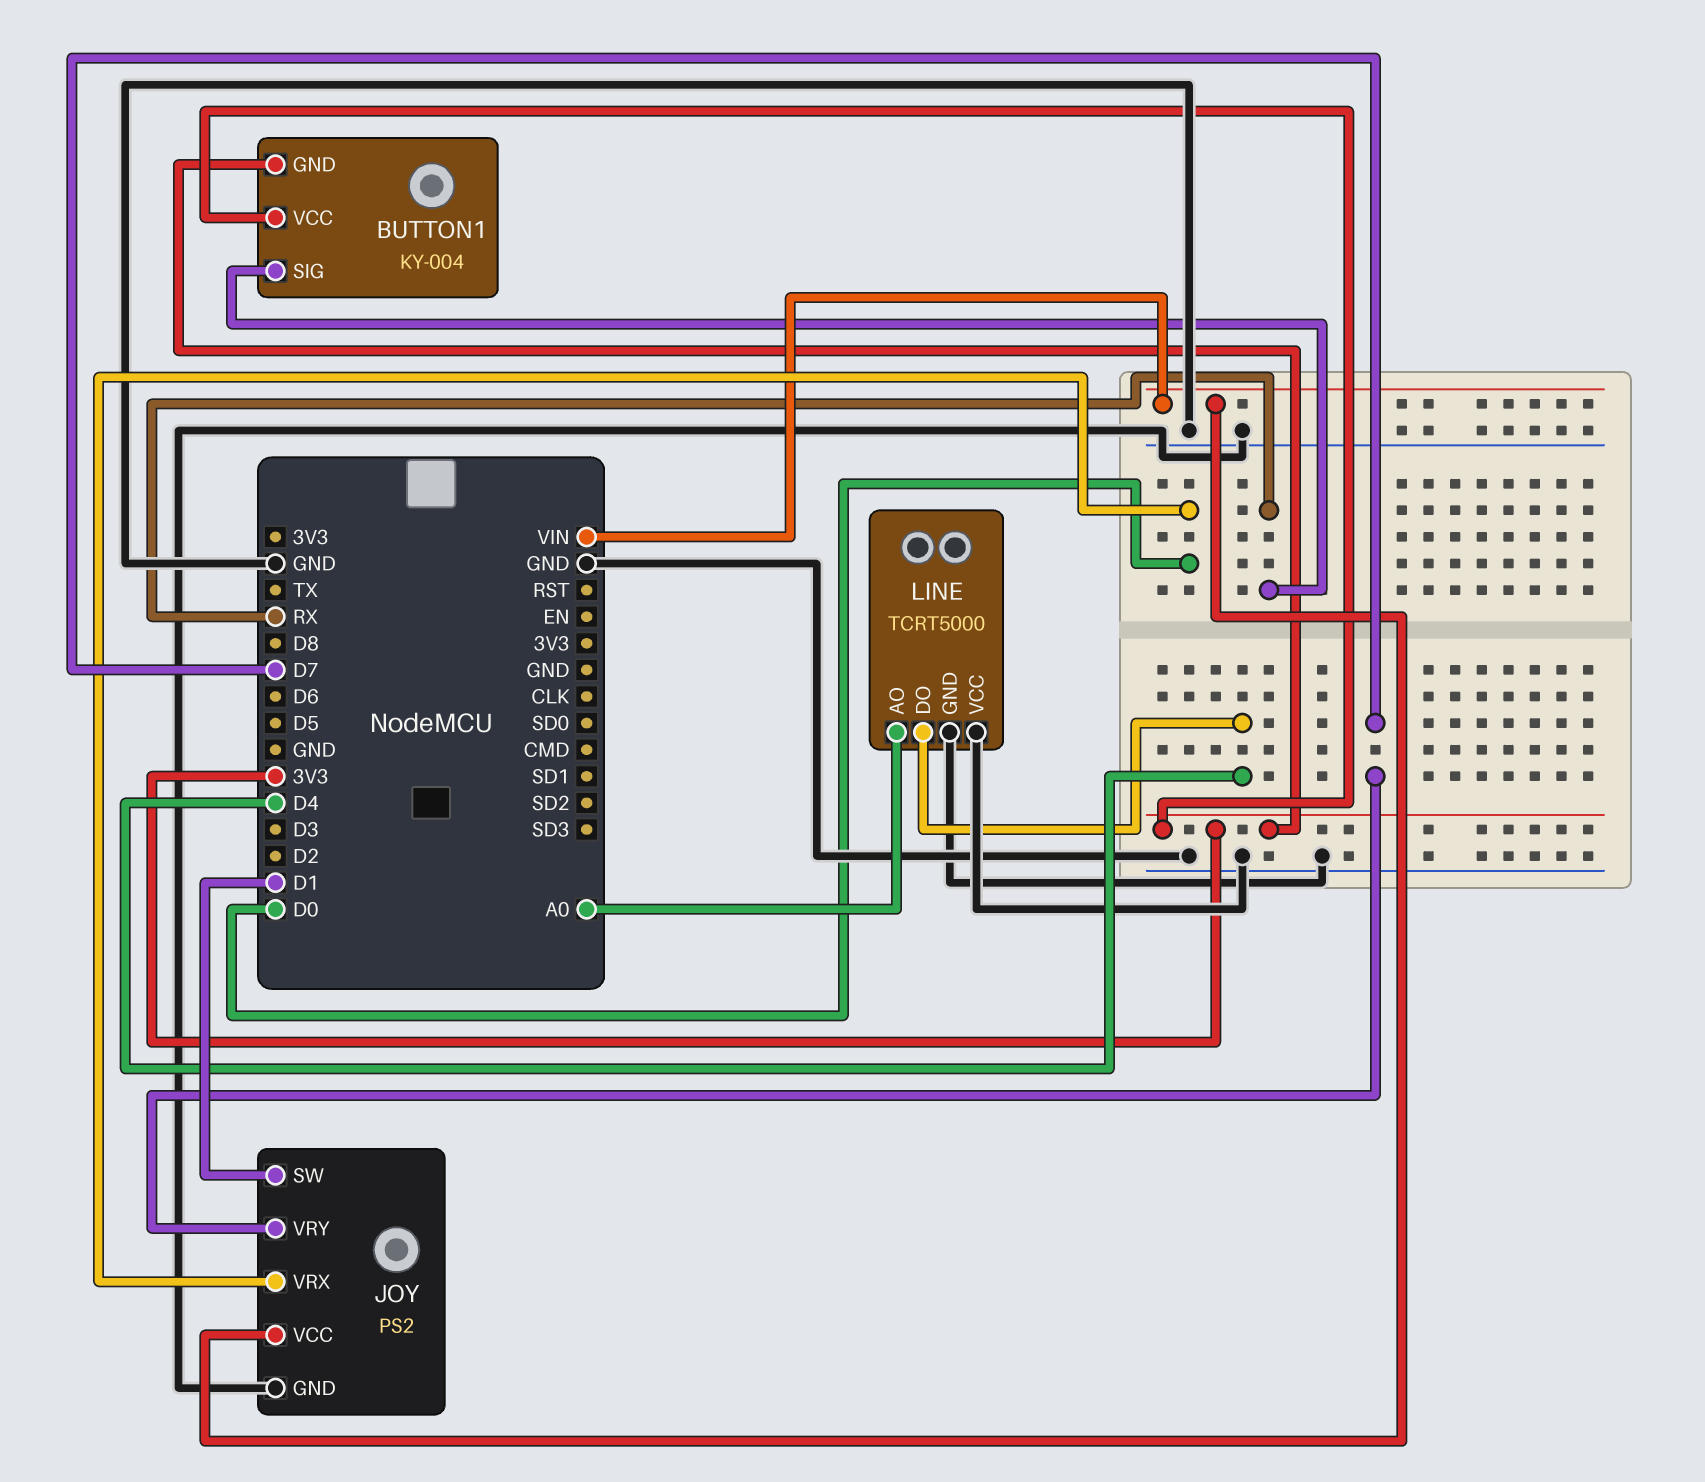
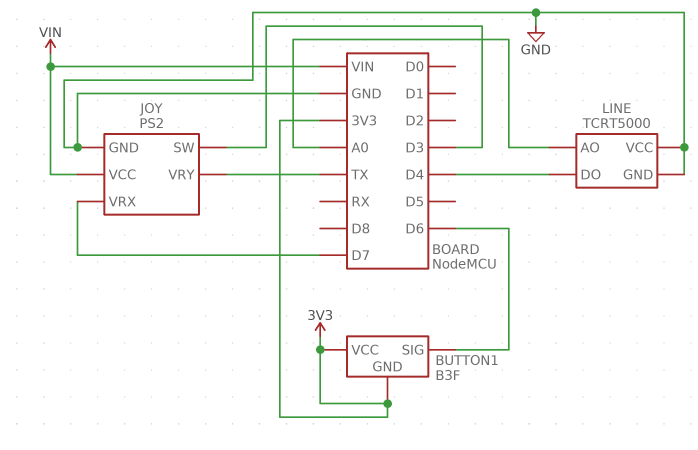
BUTTON1: KY-004 -> B3F
BUTTON1 pin SIG: RX -> D6
JOY pin SW: D1 -> D3
JOY pin VRX: D0 -> D7
JOY pin VRY: D7 -> TX

